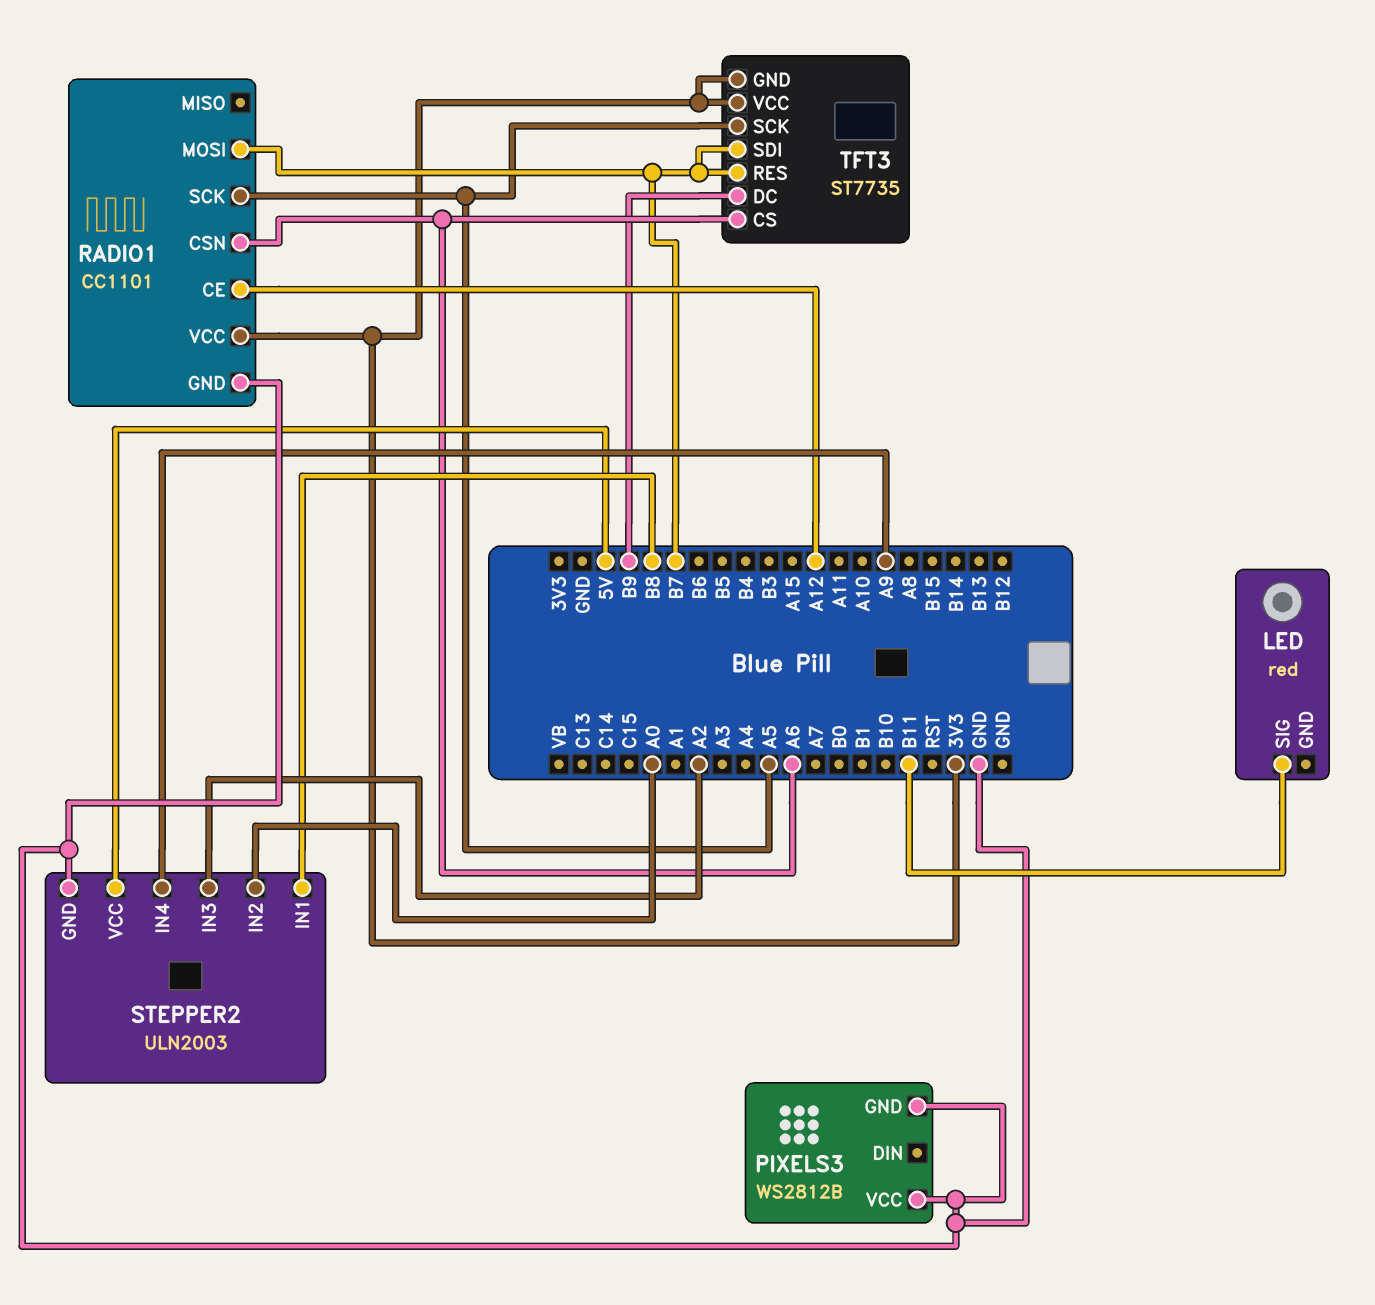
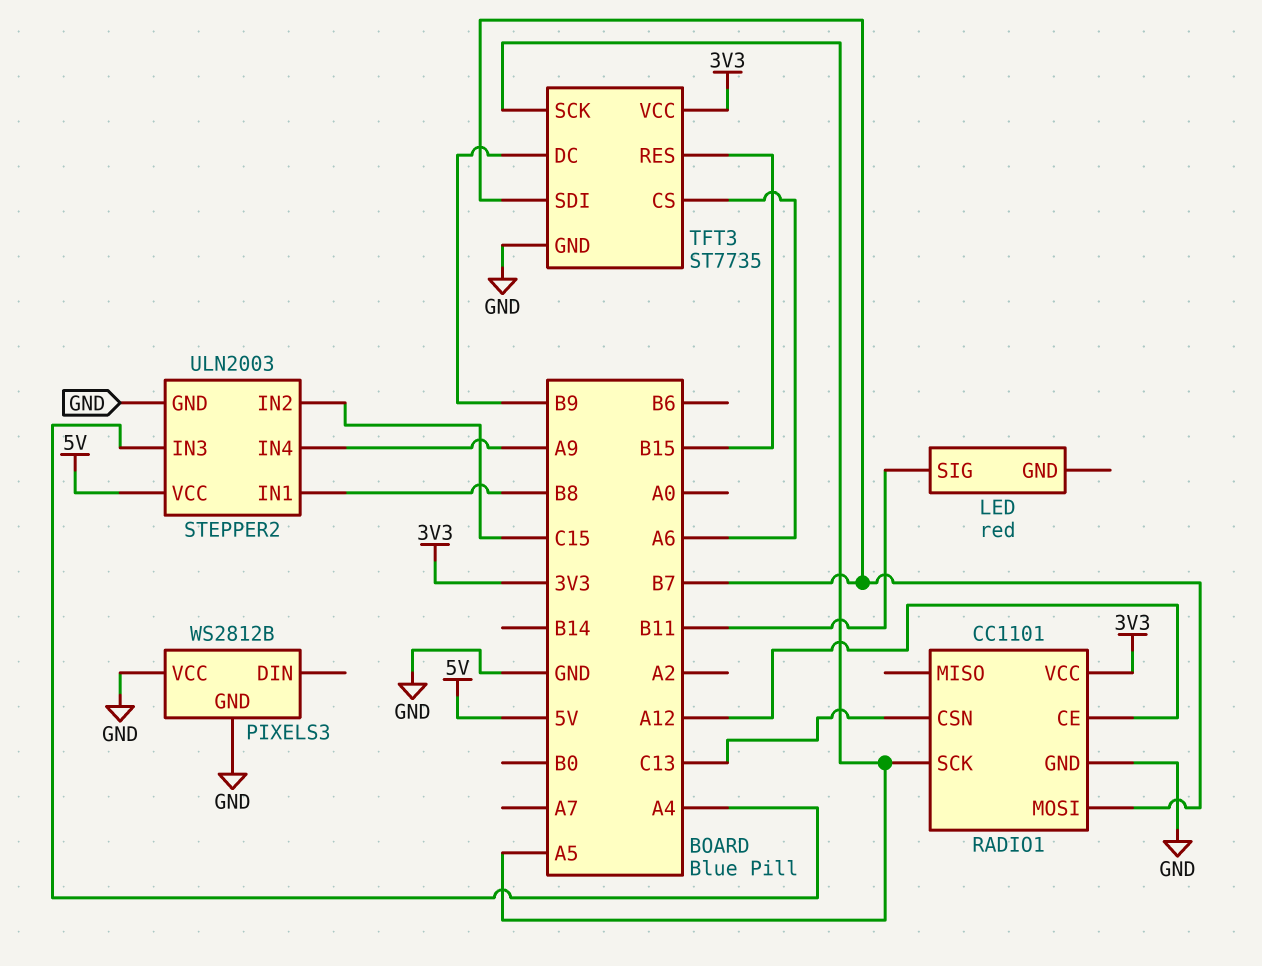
RADIO1 pin CSN: A6 -> C13
STEPPER2 pin IN2: A0 -> C15
STEPPER2 pin IN3: A2 -> A4
TFT3 pin GND: 3V3 -> GND
TFT3 pin RES: B7 -> B15

